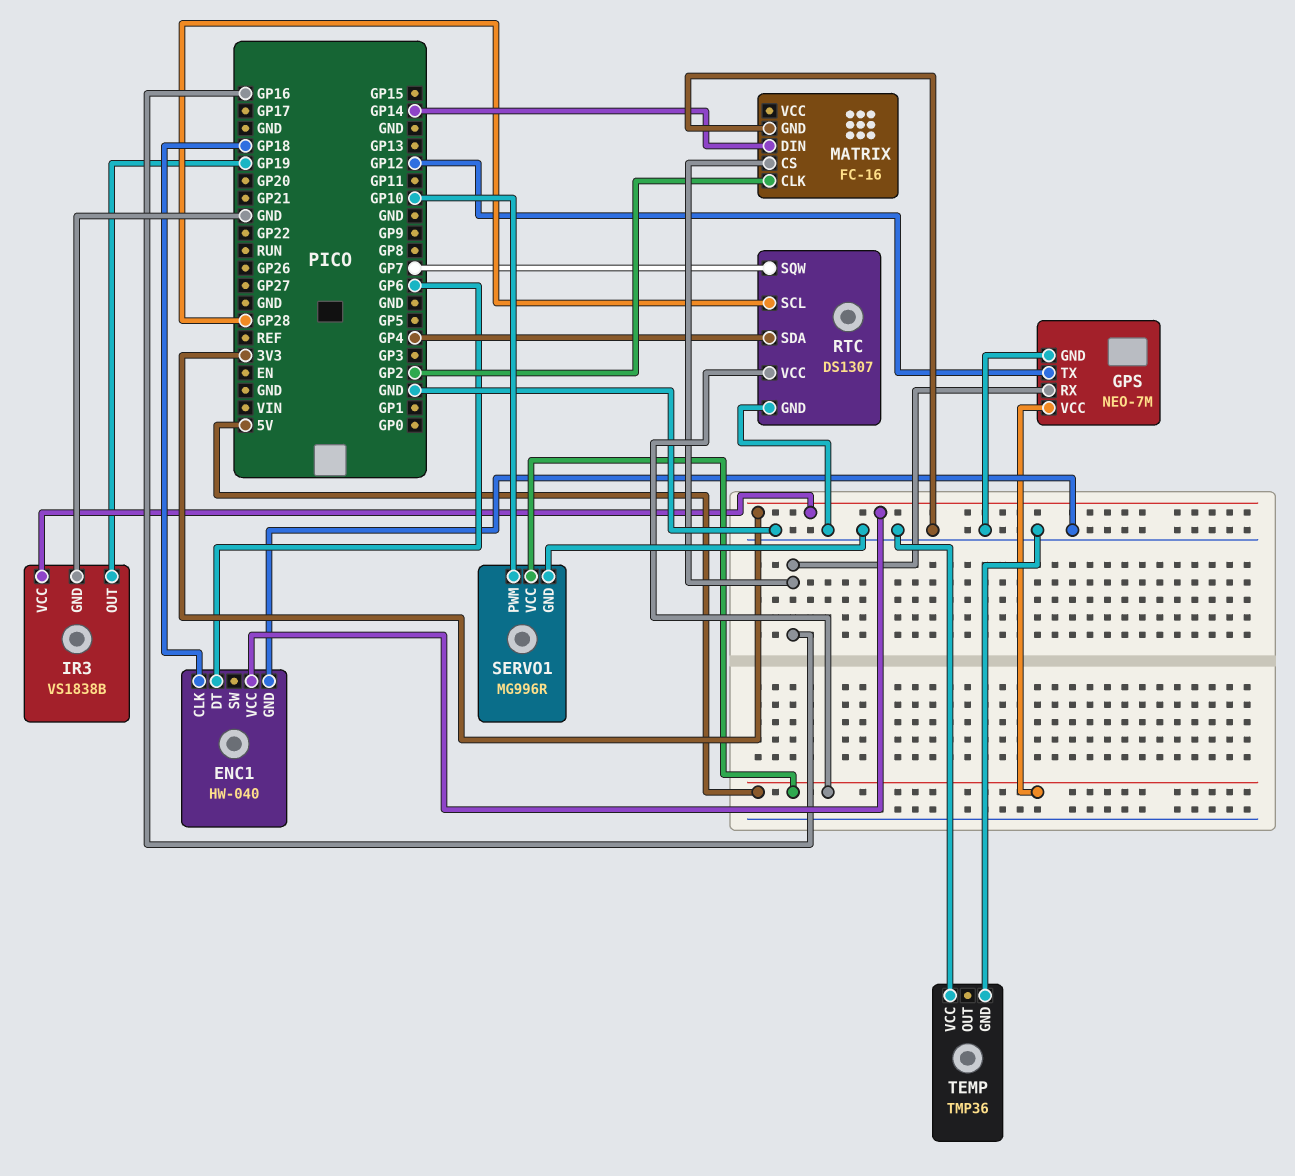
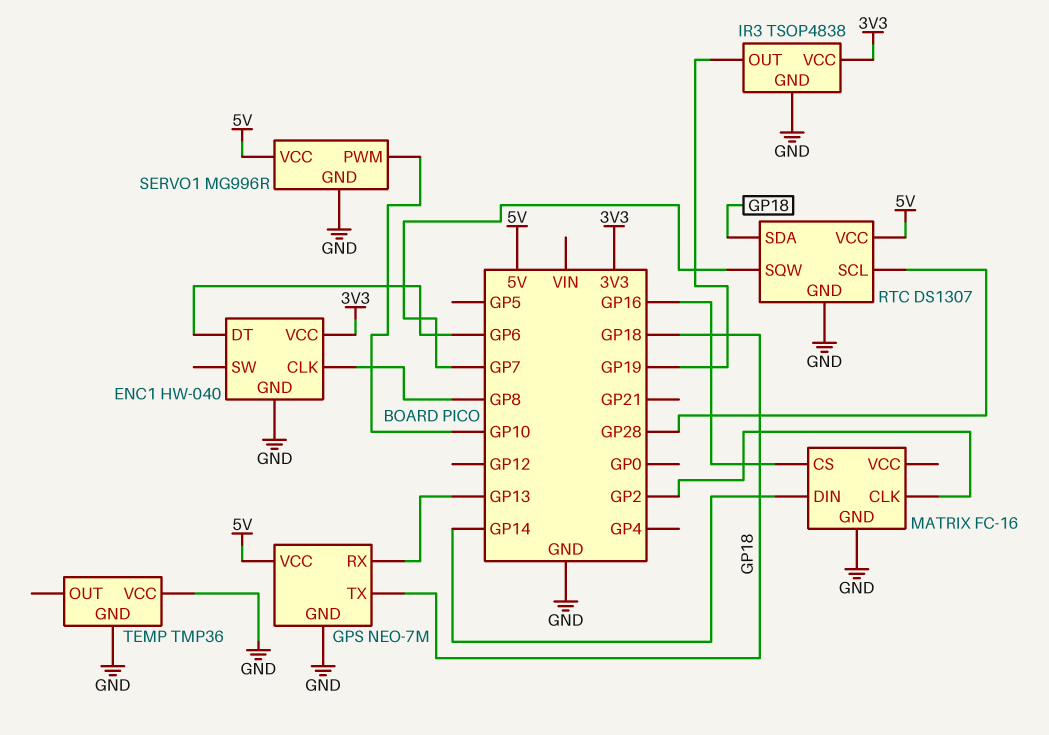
ENC1 pin CLK: GP18 -> GP8
GPS pin RX: GP16 -> GP13
GPS pin TX: GP12 -> GP18
IR3: VS1838B -> TSOP4838
RTC pin SDA: GP4 -> GP18

